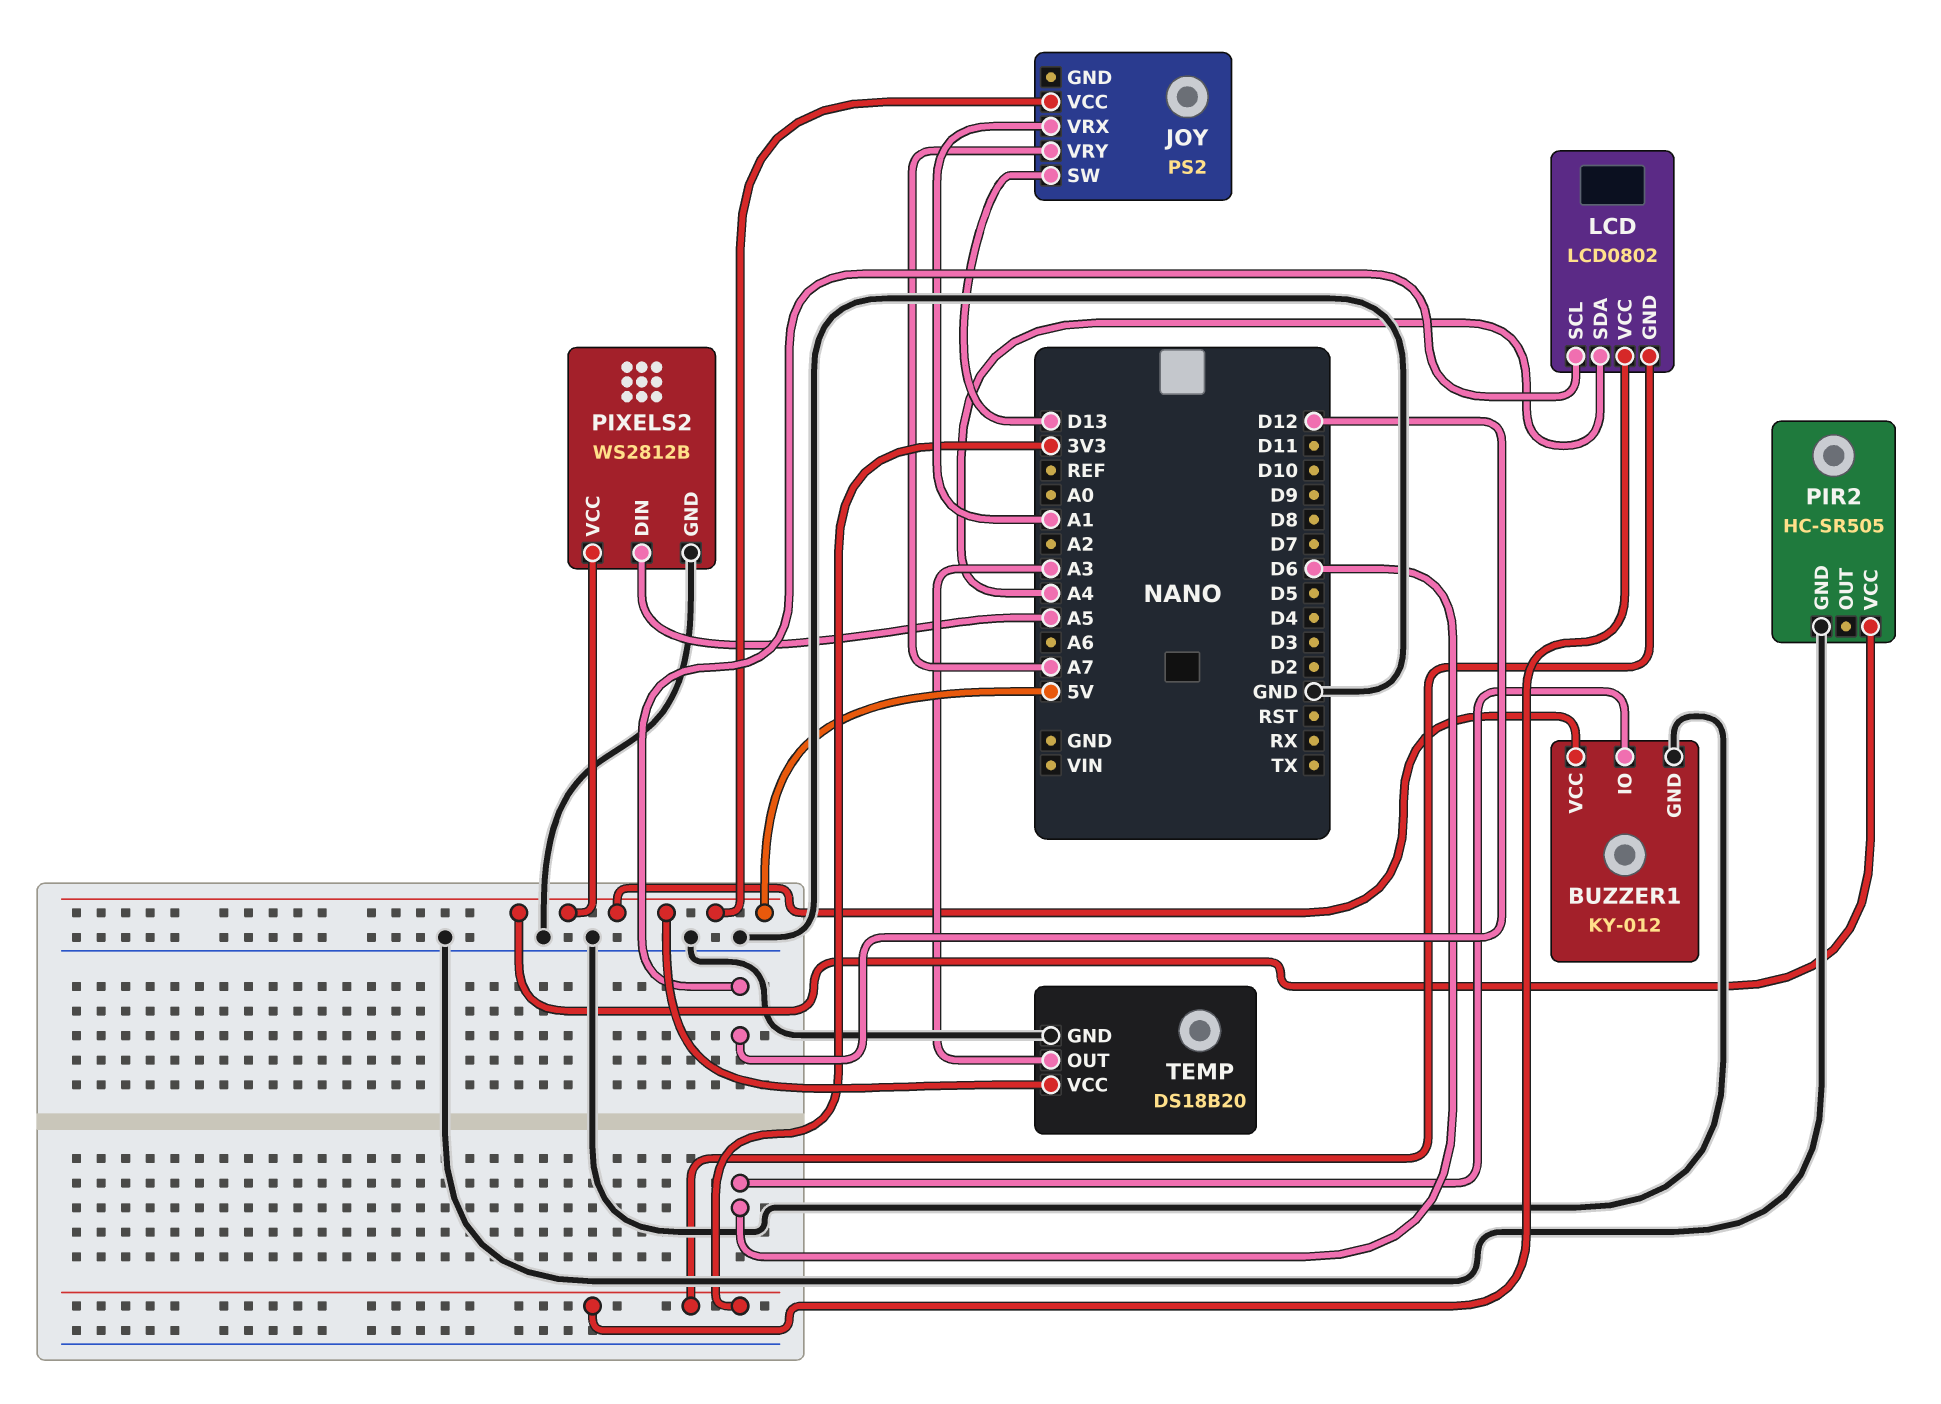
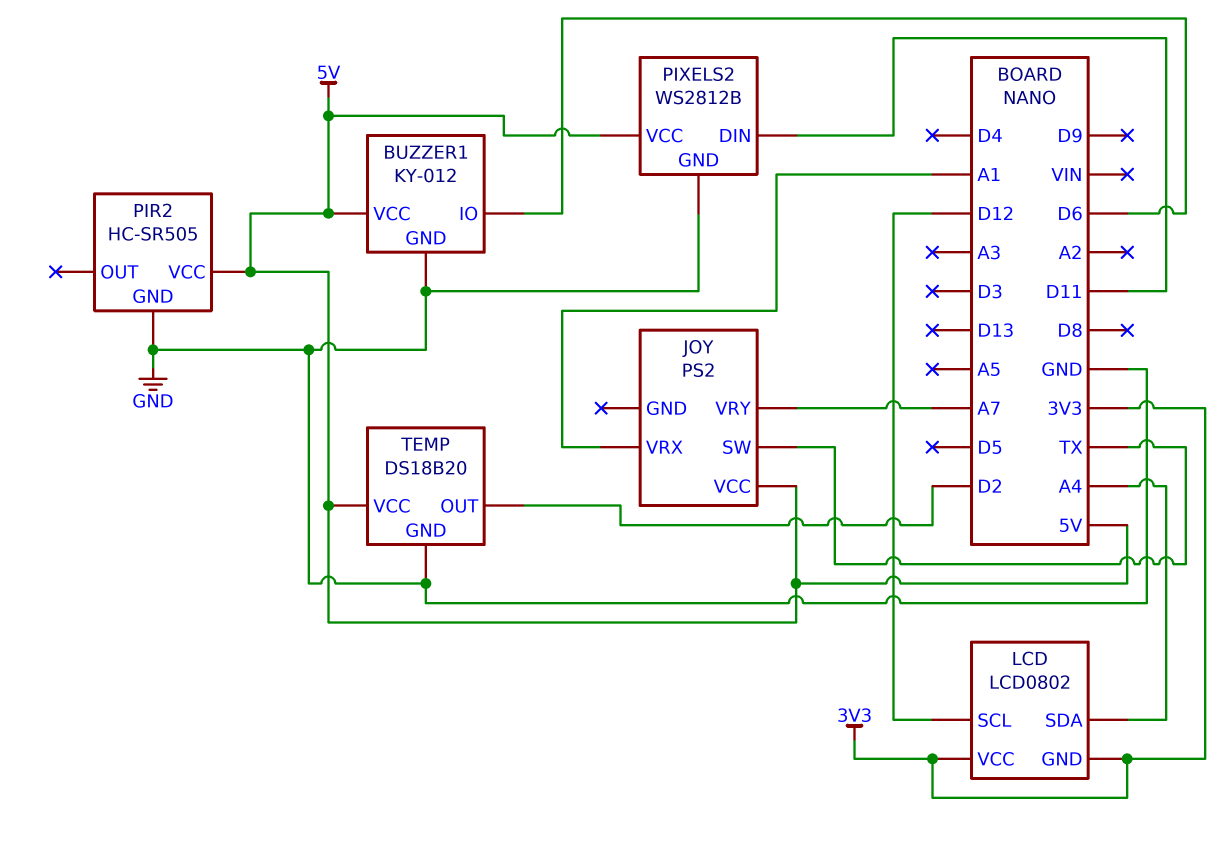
JOY pin SW: D13 -> TX
PIXELS2 pin DIN: A5 -> D11
TEMP pin OUT: A3 -> D2

